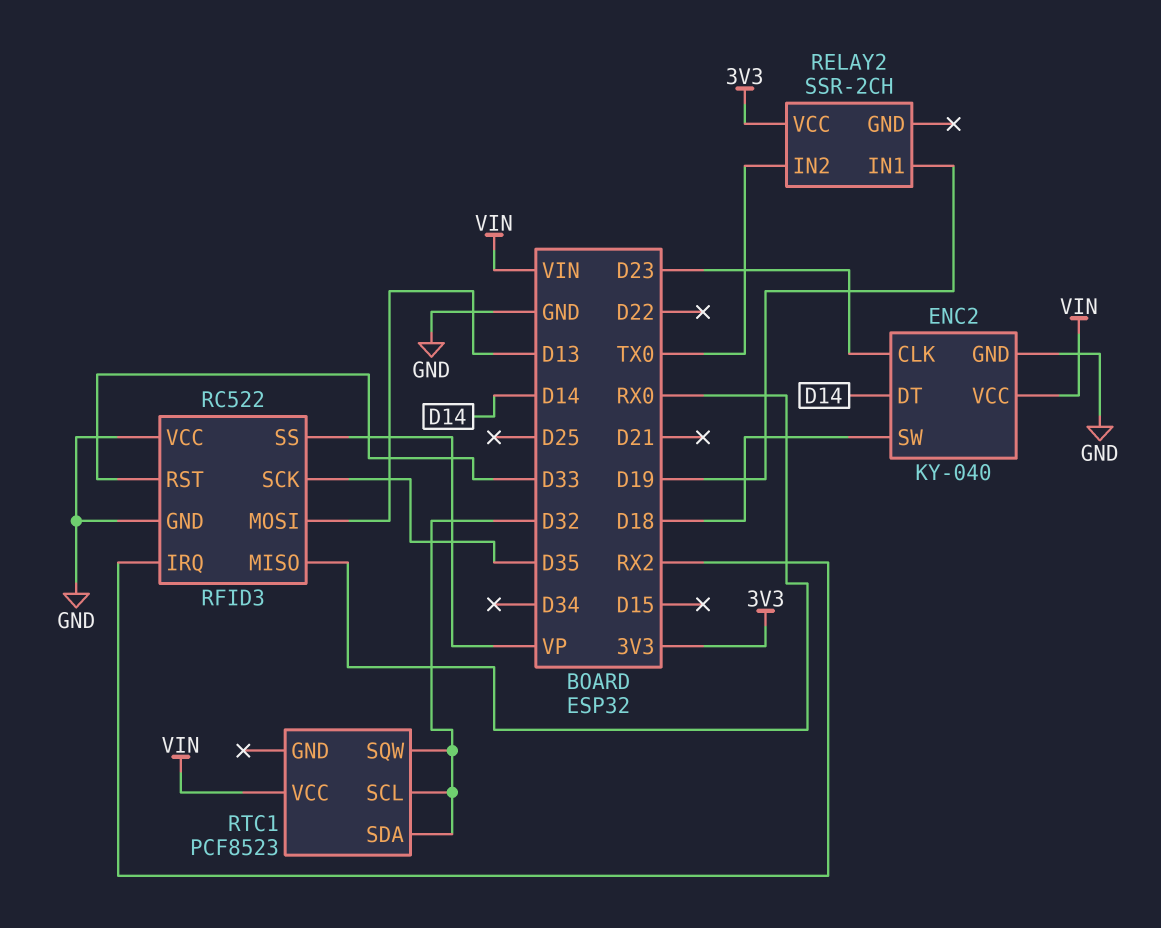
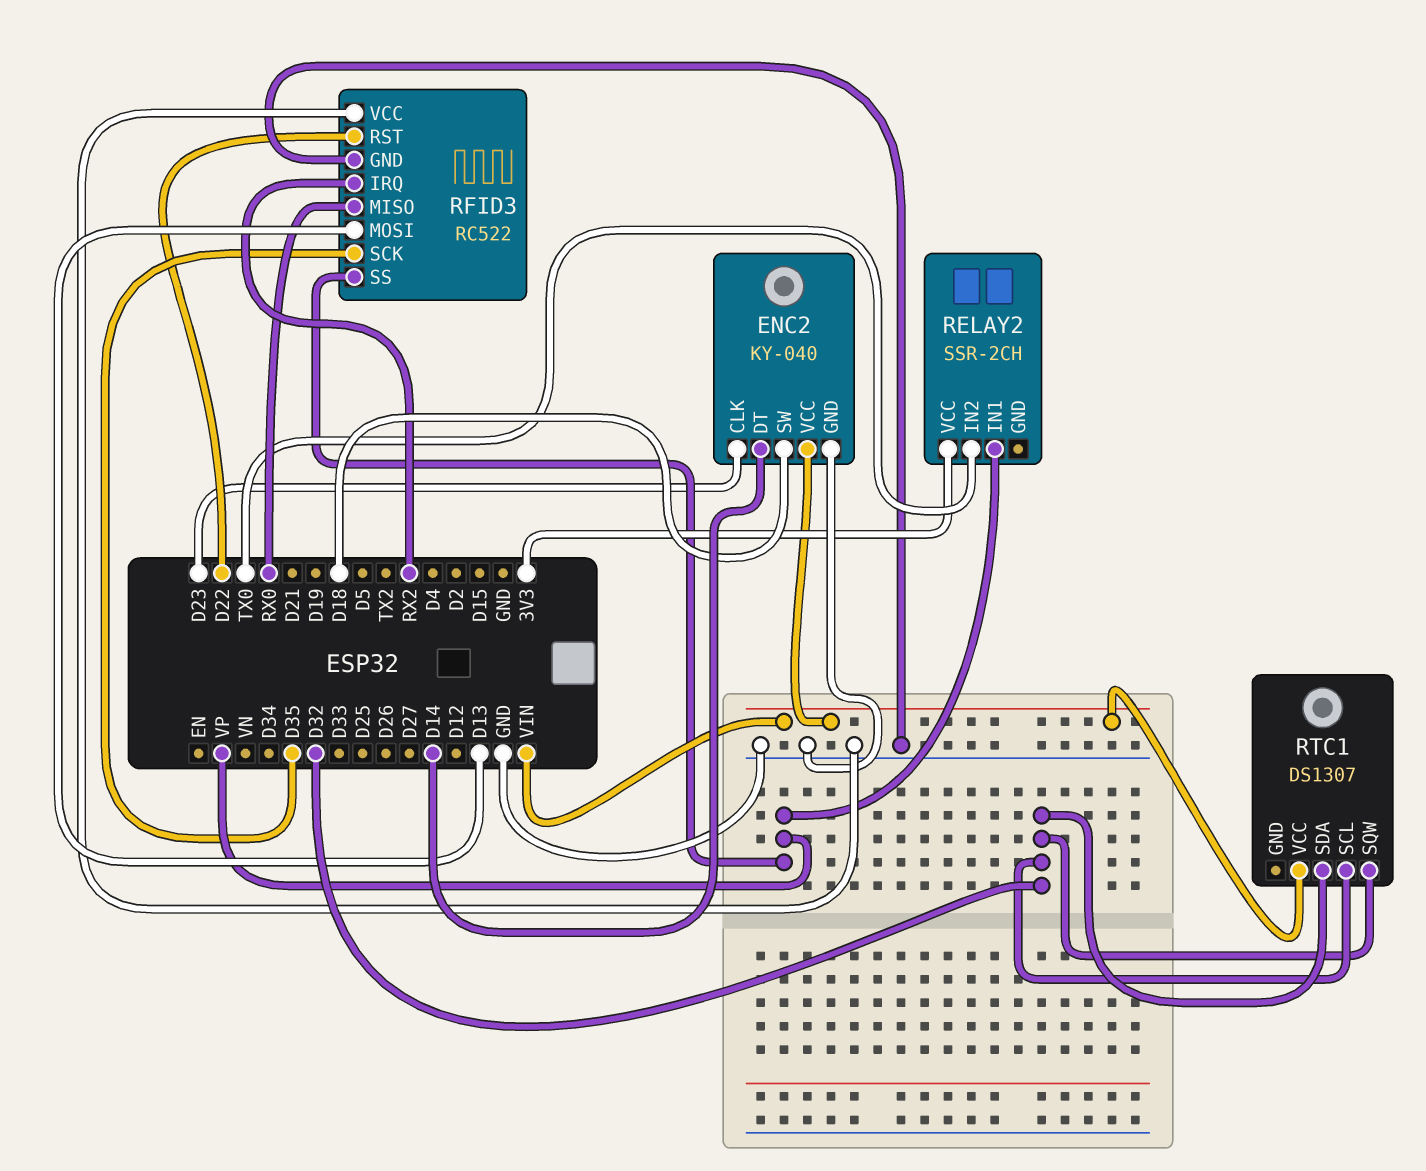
RELAY2 pin IN1: D19 -> VP
RFID3 pin RST: D33 -> D22
RTC1: PCF8523 -> DS1307

